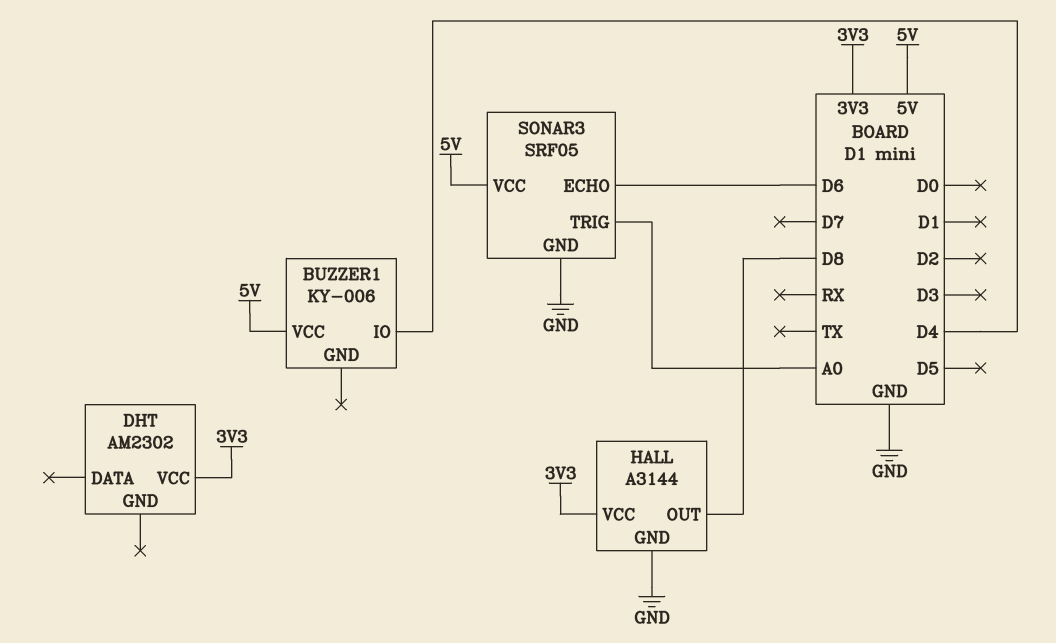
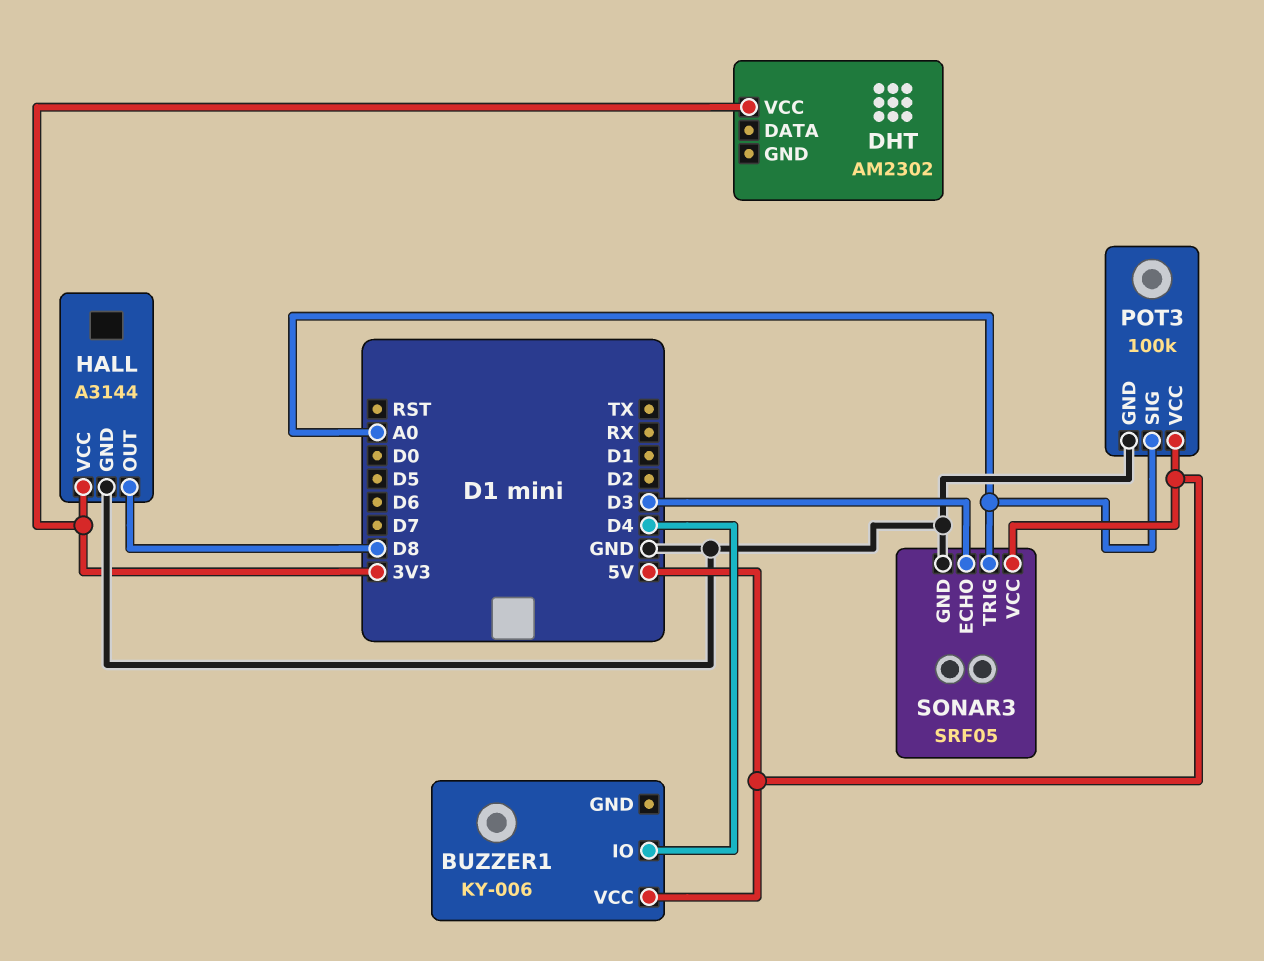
POT3: none -> 100k
POT3 pin GND: none -> GND
POT3 pin SIG: none -> A0
POT3 pin VCC: none -> 5V
SONAR3 pin ECHO: D6 -> D3

